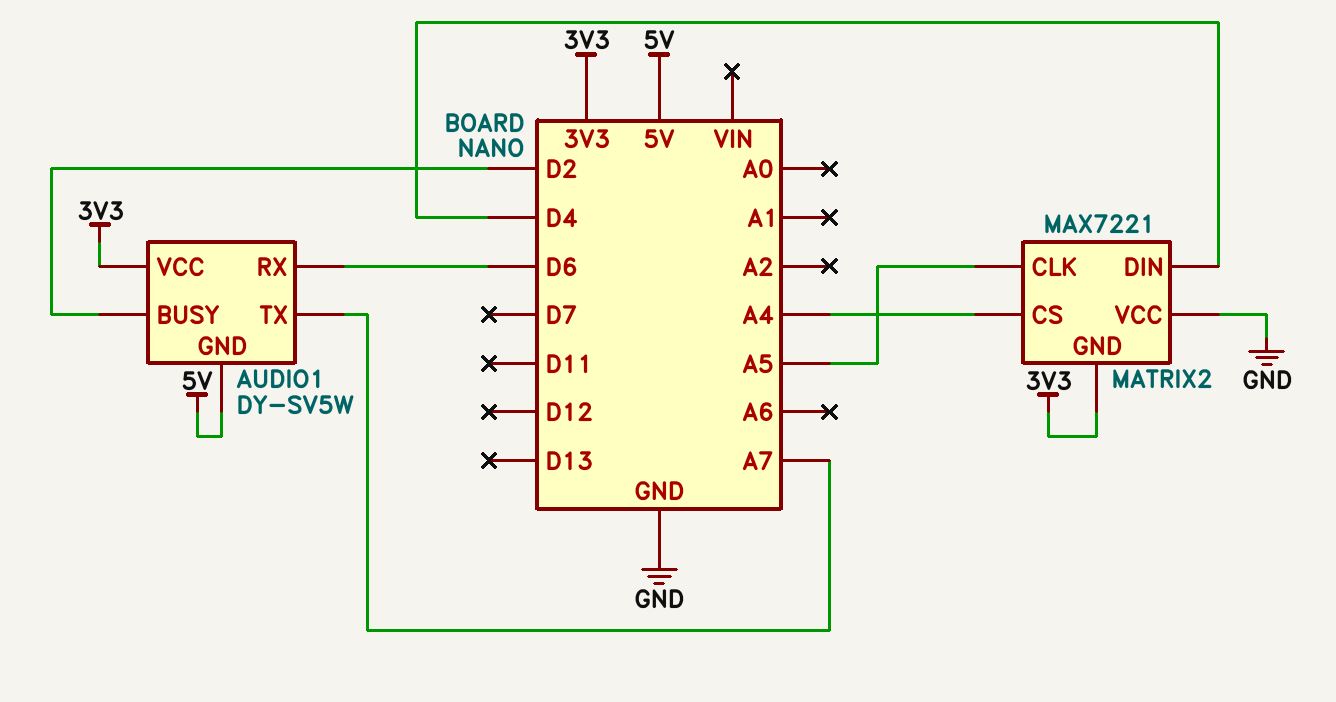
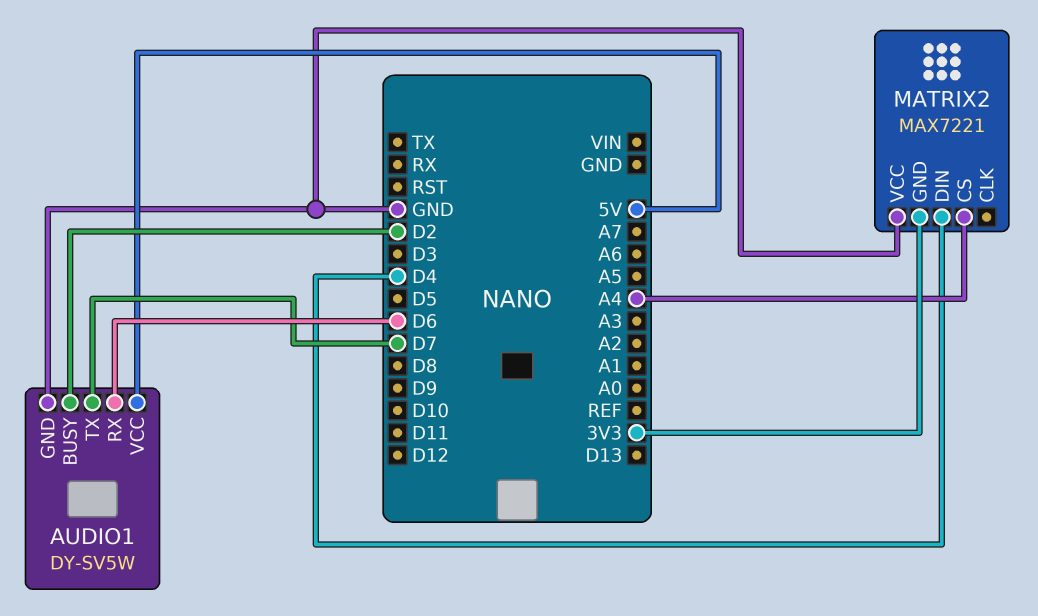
AUDIO1 pin GND: 5V -> GND
AUDIO1 pin TX: A7 -> D7
AUDIO1 pin VCC: 3V3 -> 5V
MATRIX2 pin CLK: A5 -> none

